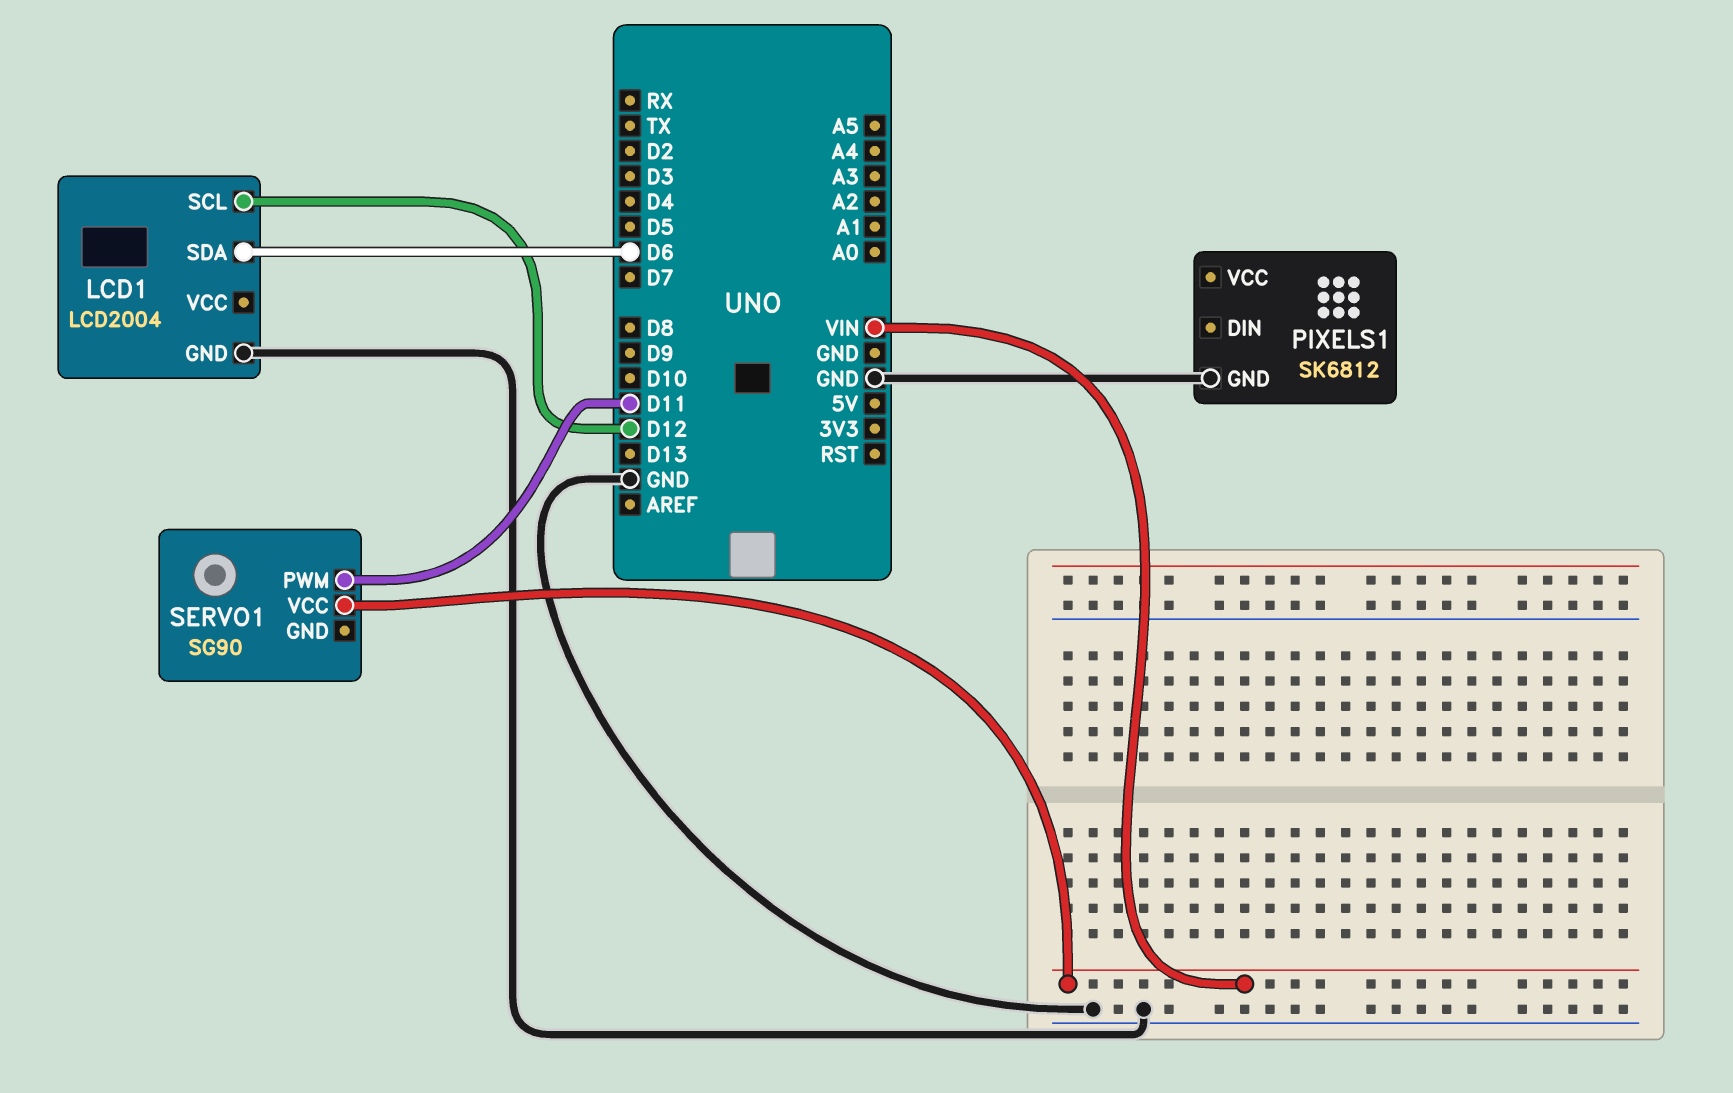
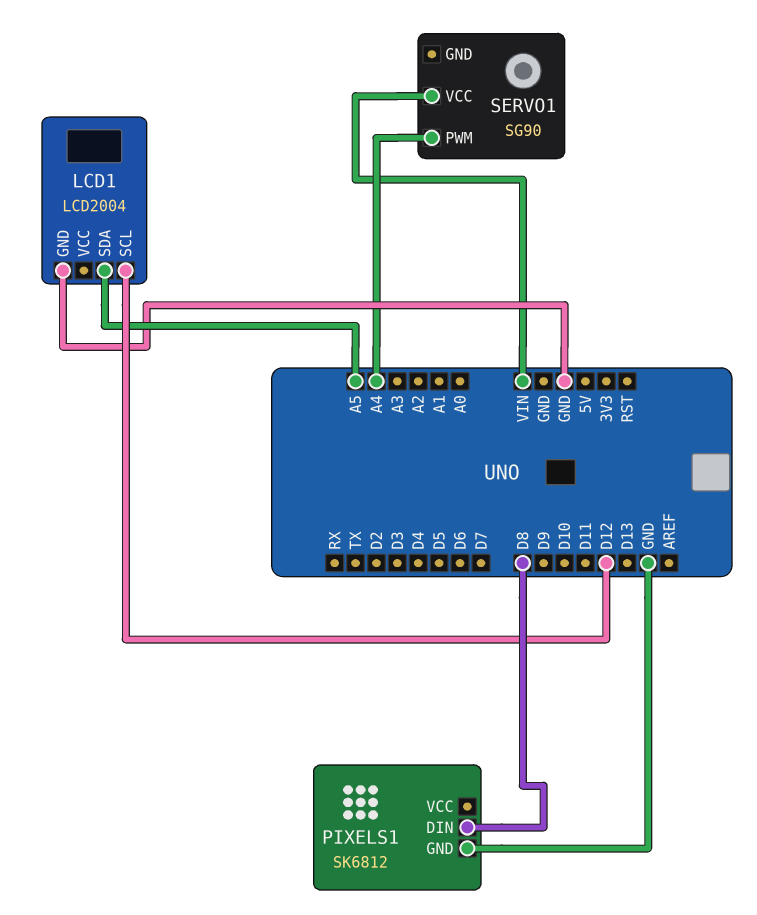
LCD1 pin SDA: D6 -> A5
PIXELS1 pin DIN: none -> D8
SERVO1 pin PWM: D11 -> A4

